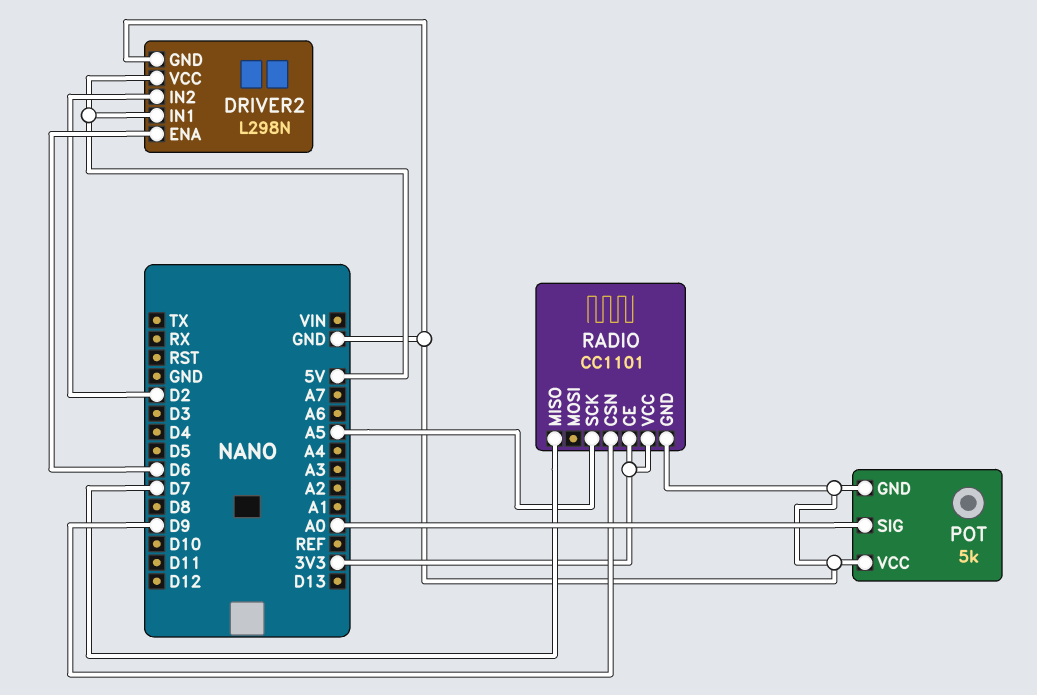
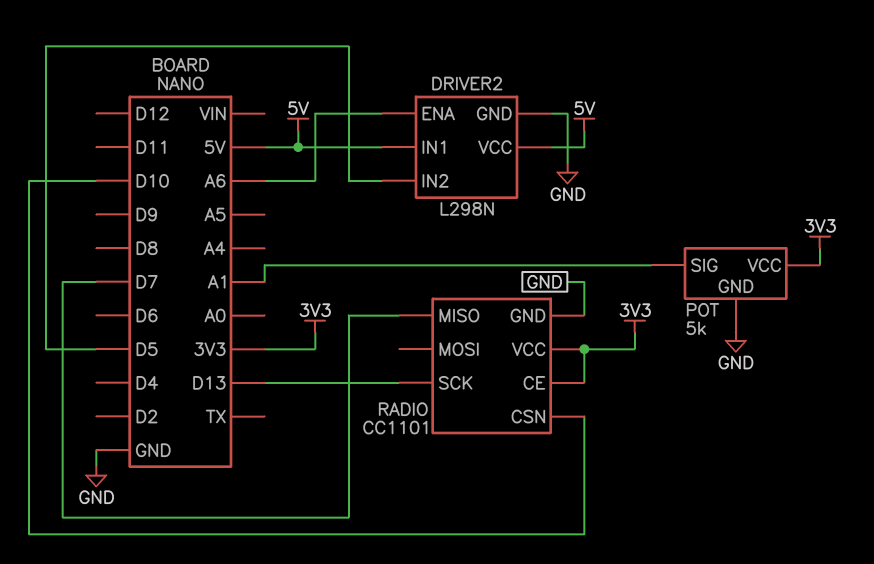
DRIVER2 pin ENA: D6 -> A6
DRIVER2 pin IN2: D2 -> D5
POT pin SIG: A0 -> A1
POT pin VCC: GND -> 3V3
RADIO pin CSN: D9 -> D10
RADIO pin SCK: A5 -> D13

